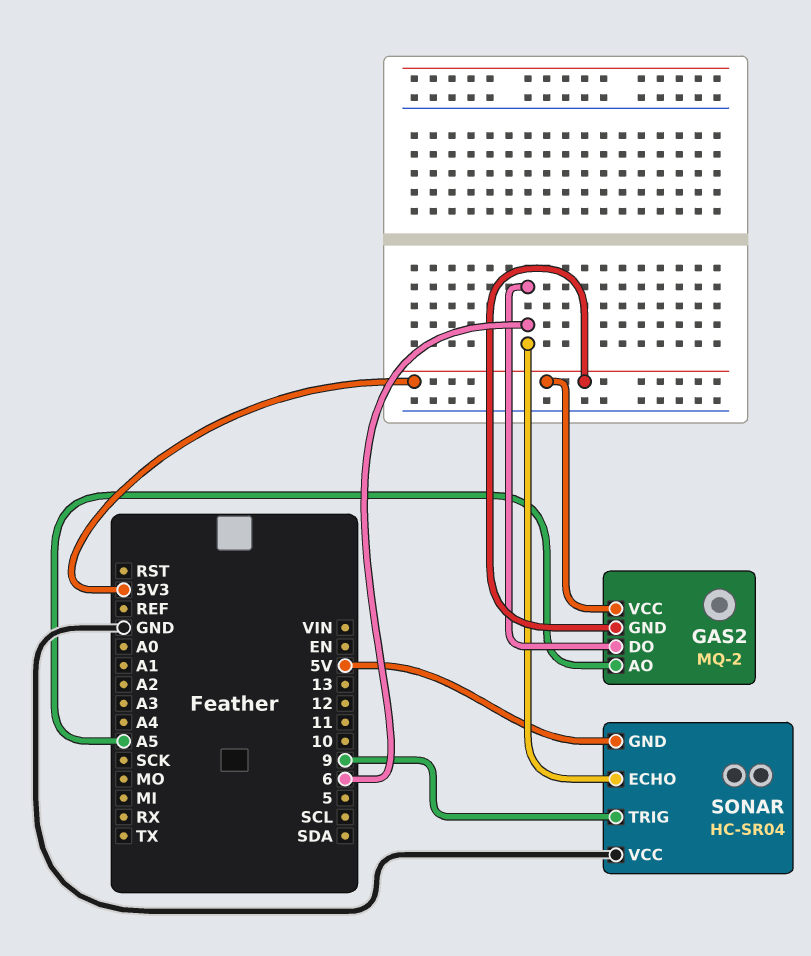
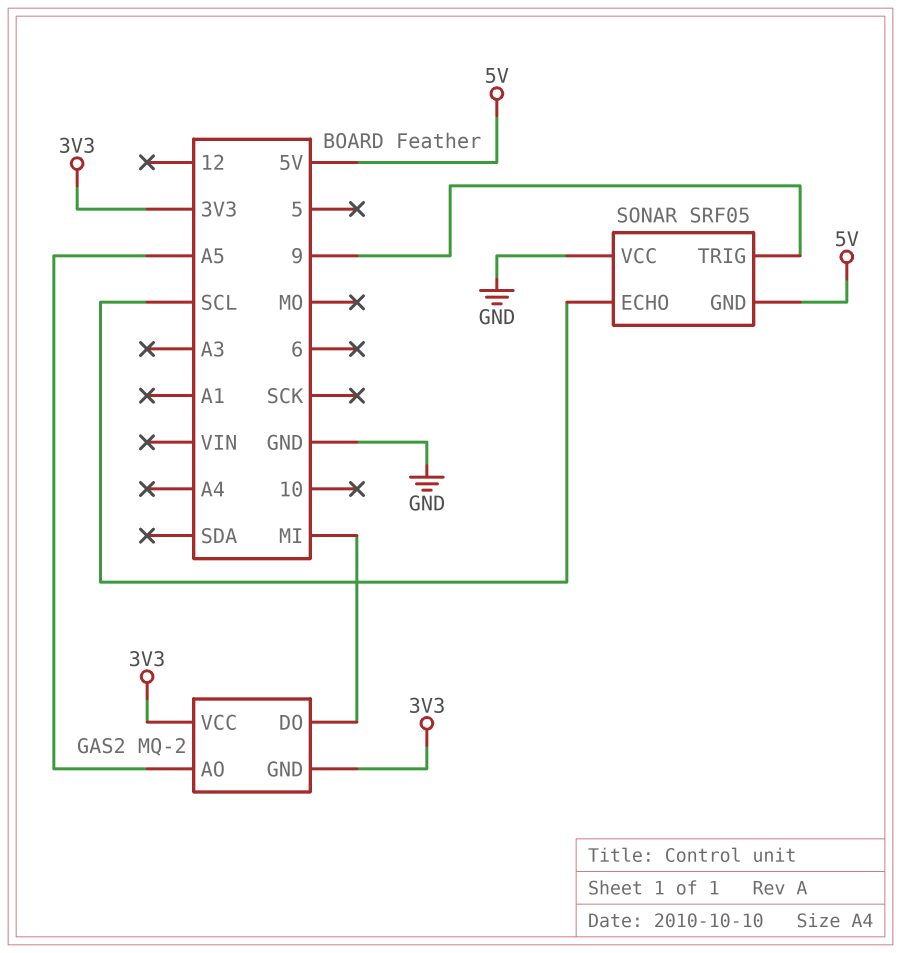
GAS2 pin DO: 6 -> MI
SONAR: HC-SR04 -> SRF05
SONAR pin ECHO: 6 -> SCL

